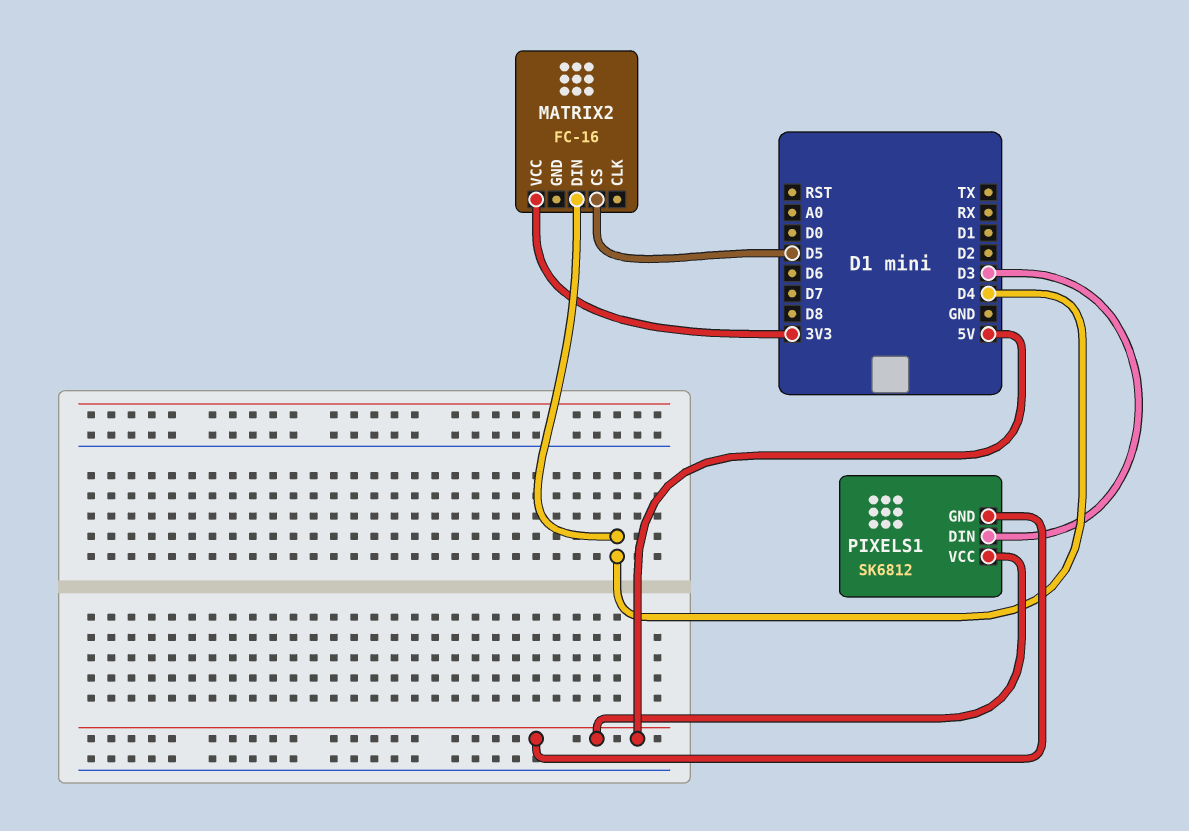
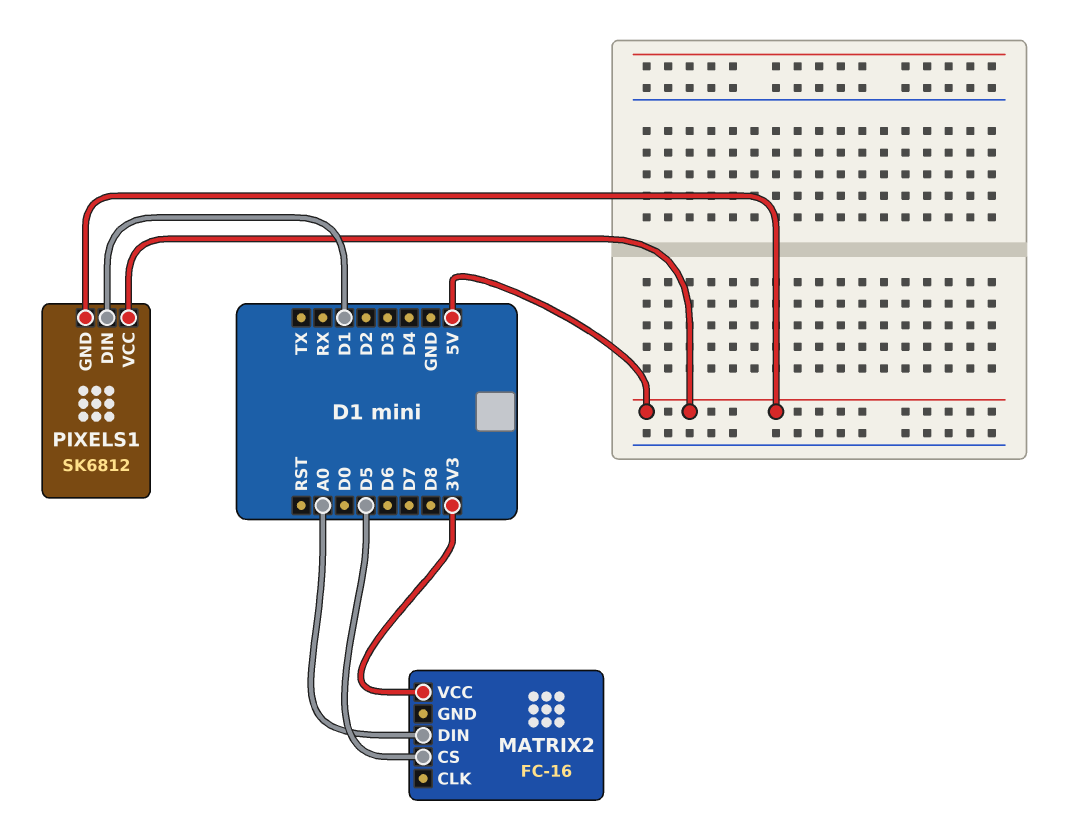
MATRIX2 pin DIN: D4 -> A0
PIXELS1 pin DIN: D3 -> D1

